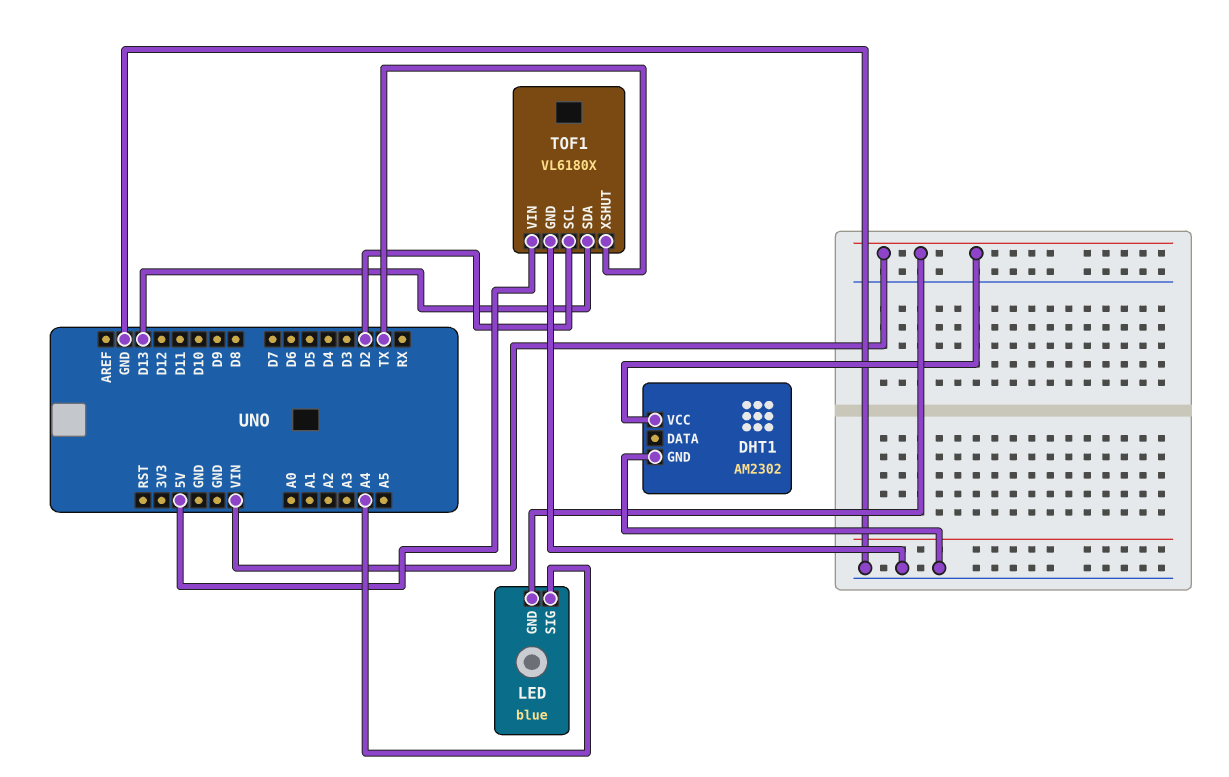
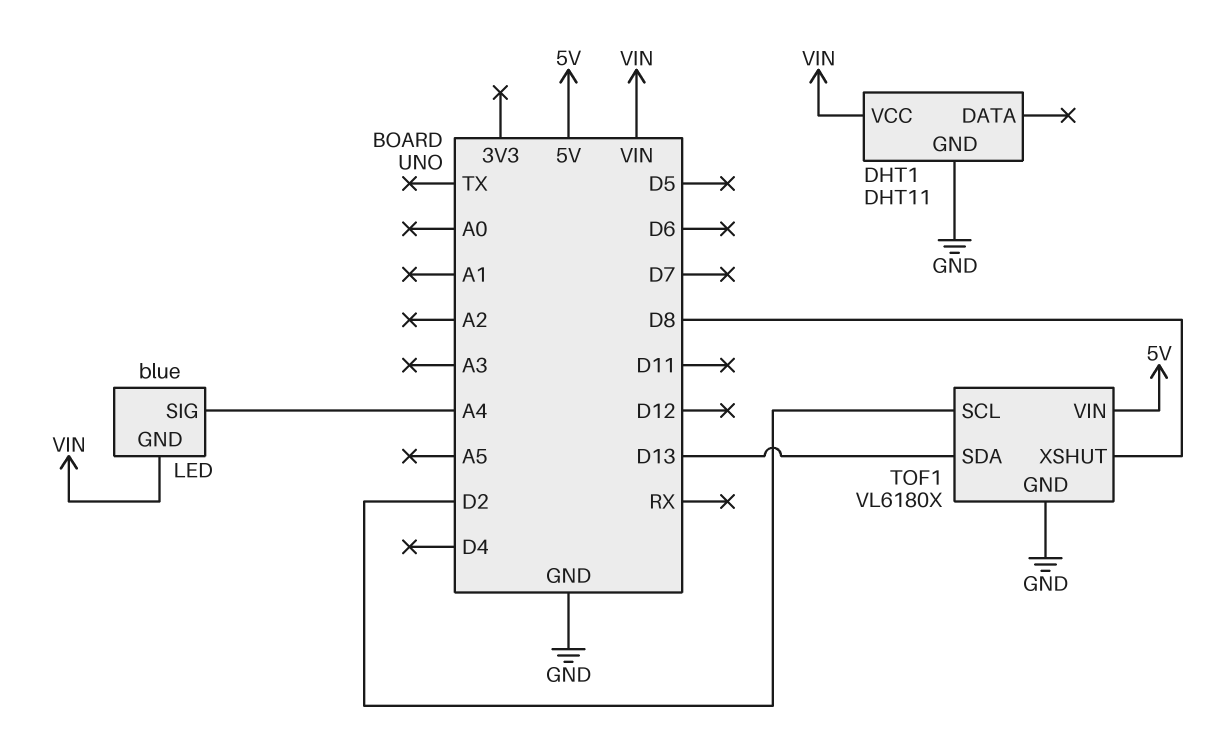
DHT1: AM2302 -> DHT11
TOF1 pin XSHUT: TX -> D8

